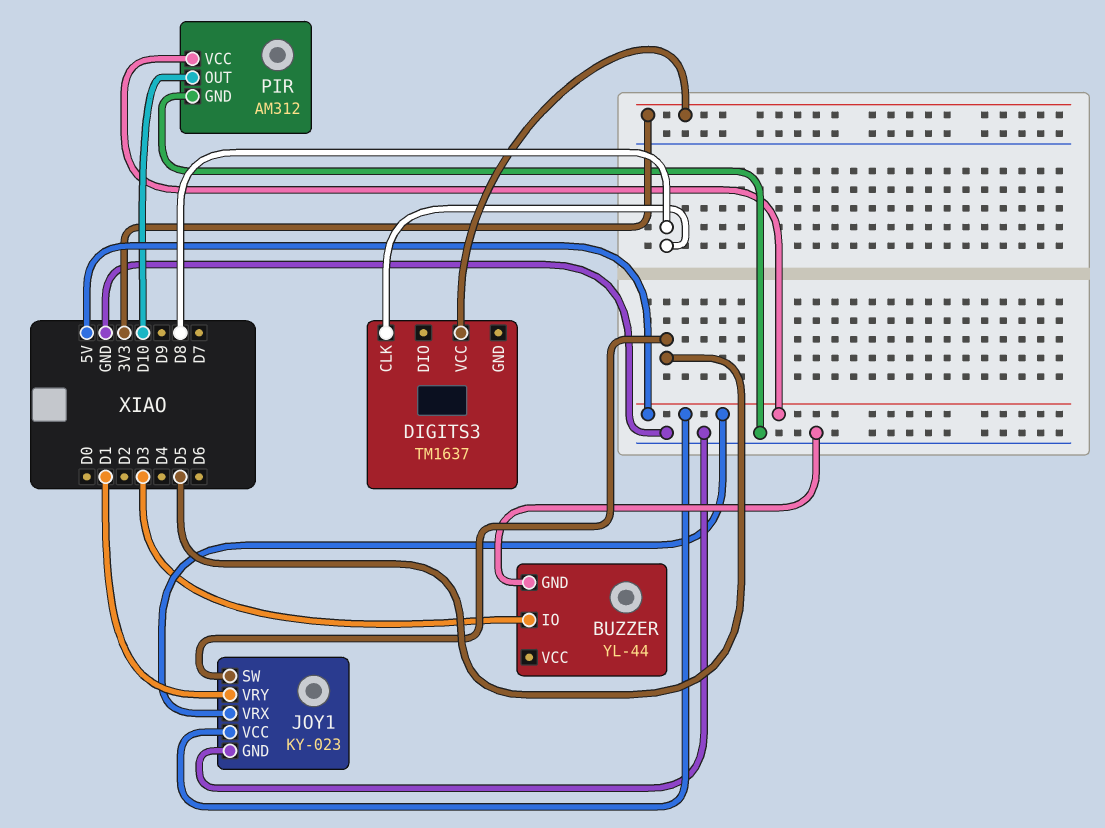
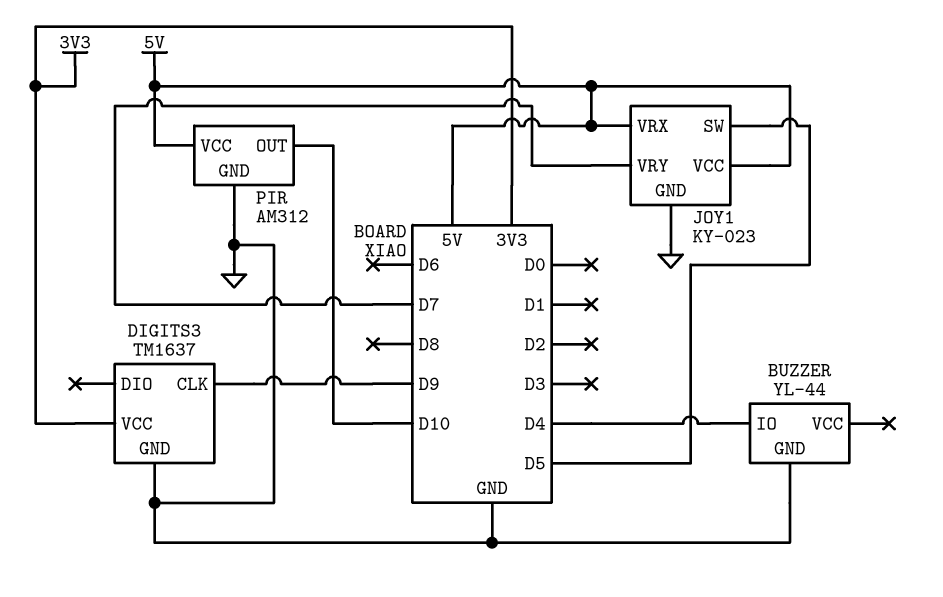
BUZZER pin IO: D3 -> D4
DIGITS3 pin CLK: D8 -> D9
DIGITS3 pin GND: none -> GND
JOY1 pin VRY: D1 -> D7

